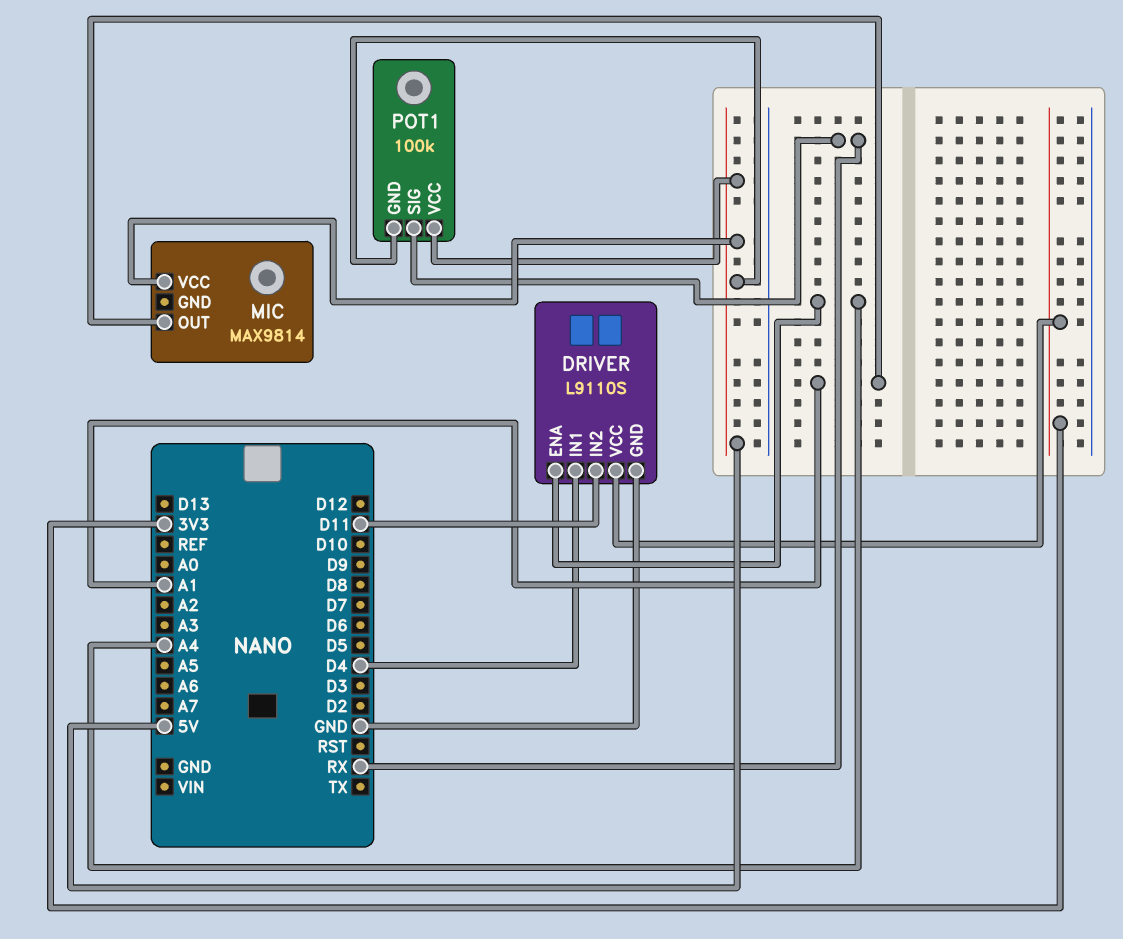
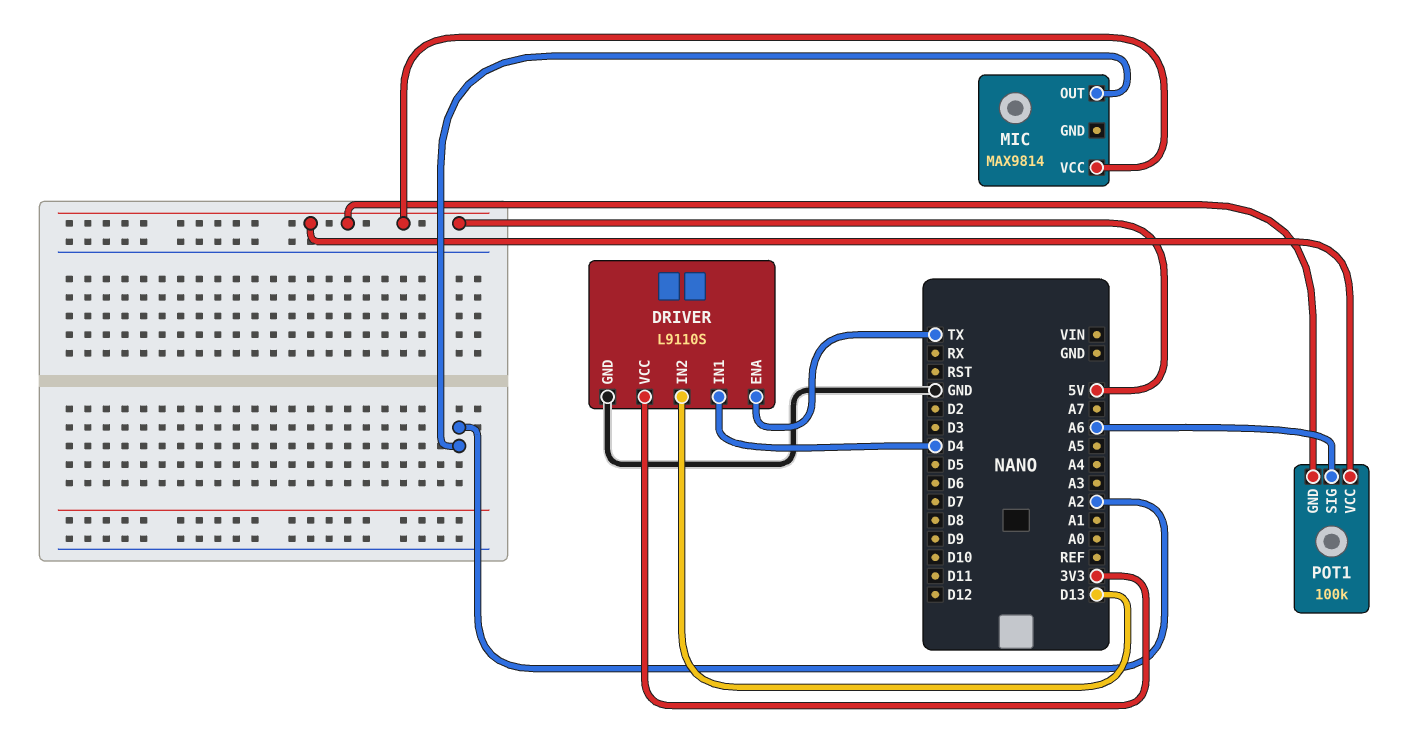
DRIVER pin ENA: A4 -> TX
DRIVER pin IN2: D11 -> D13
MIC pin OUT: A1 -> A2
POT1 pin SIG: RX -> A6

